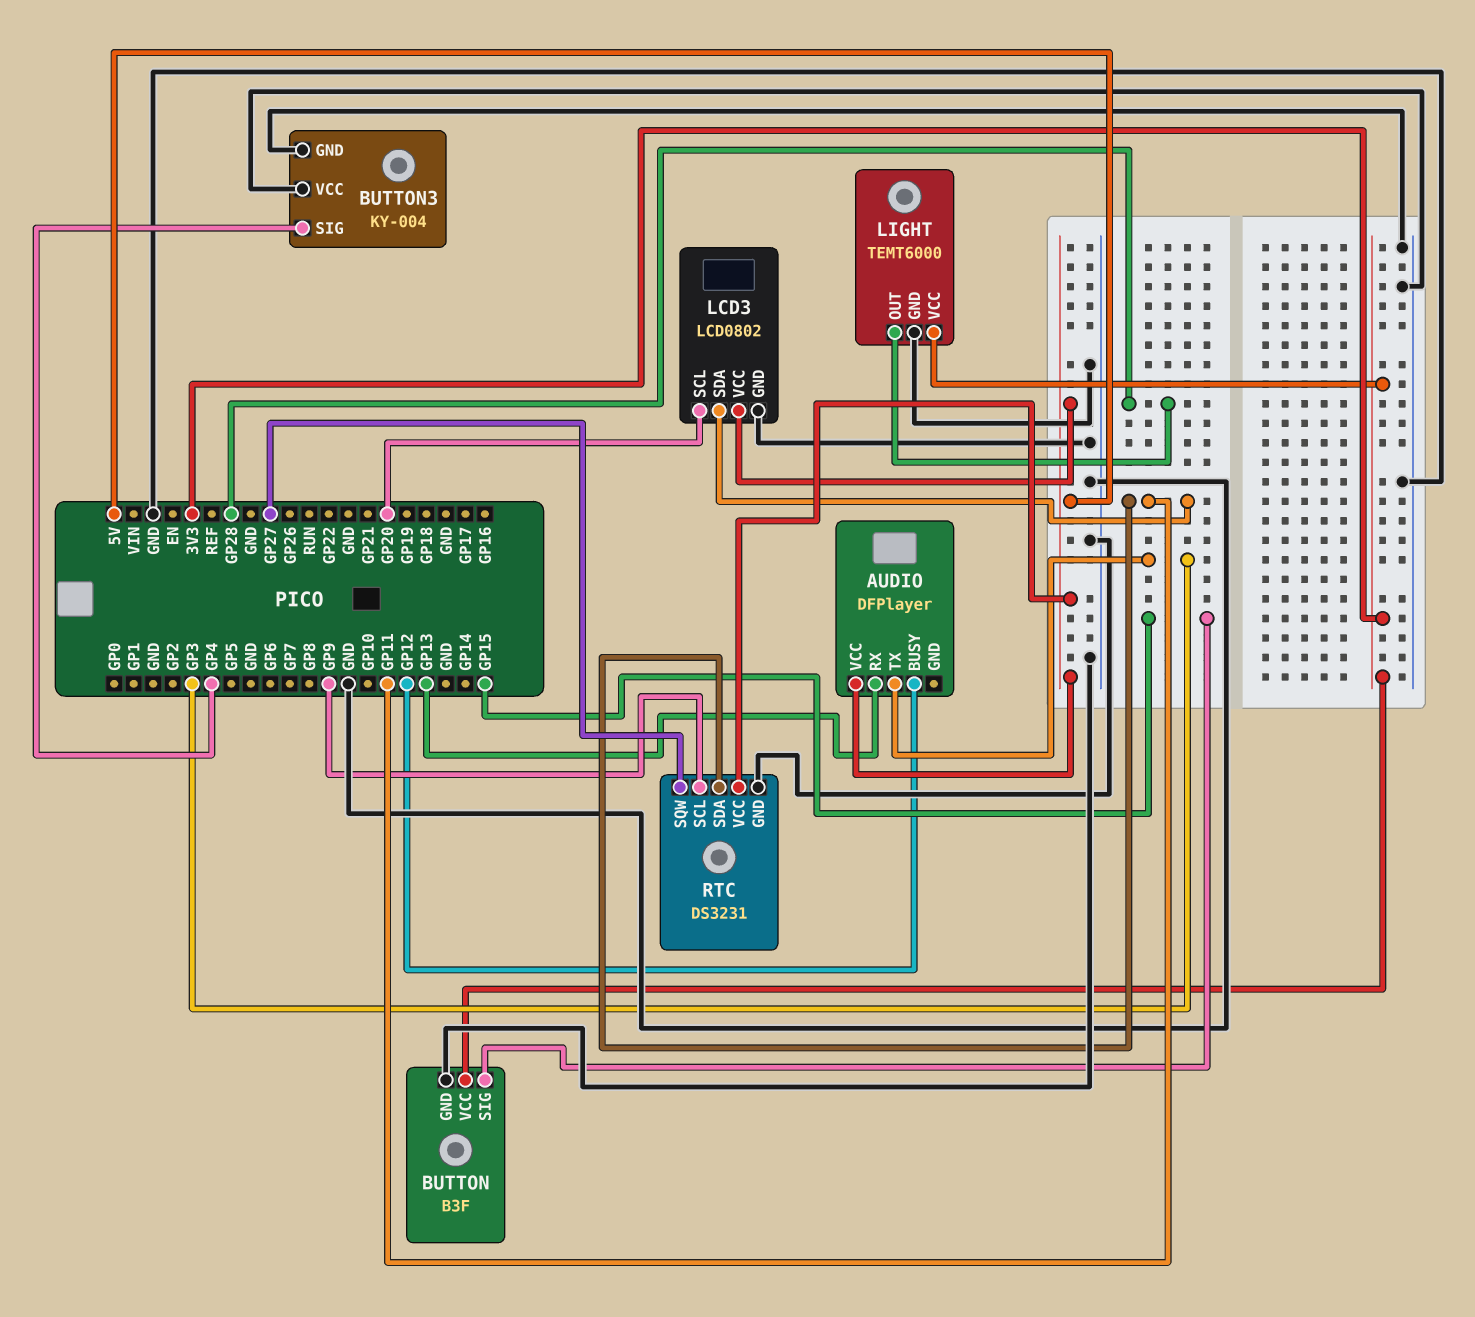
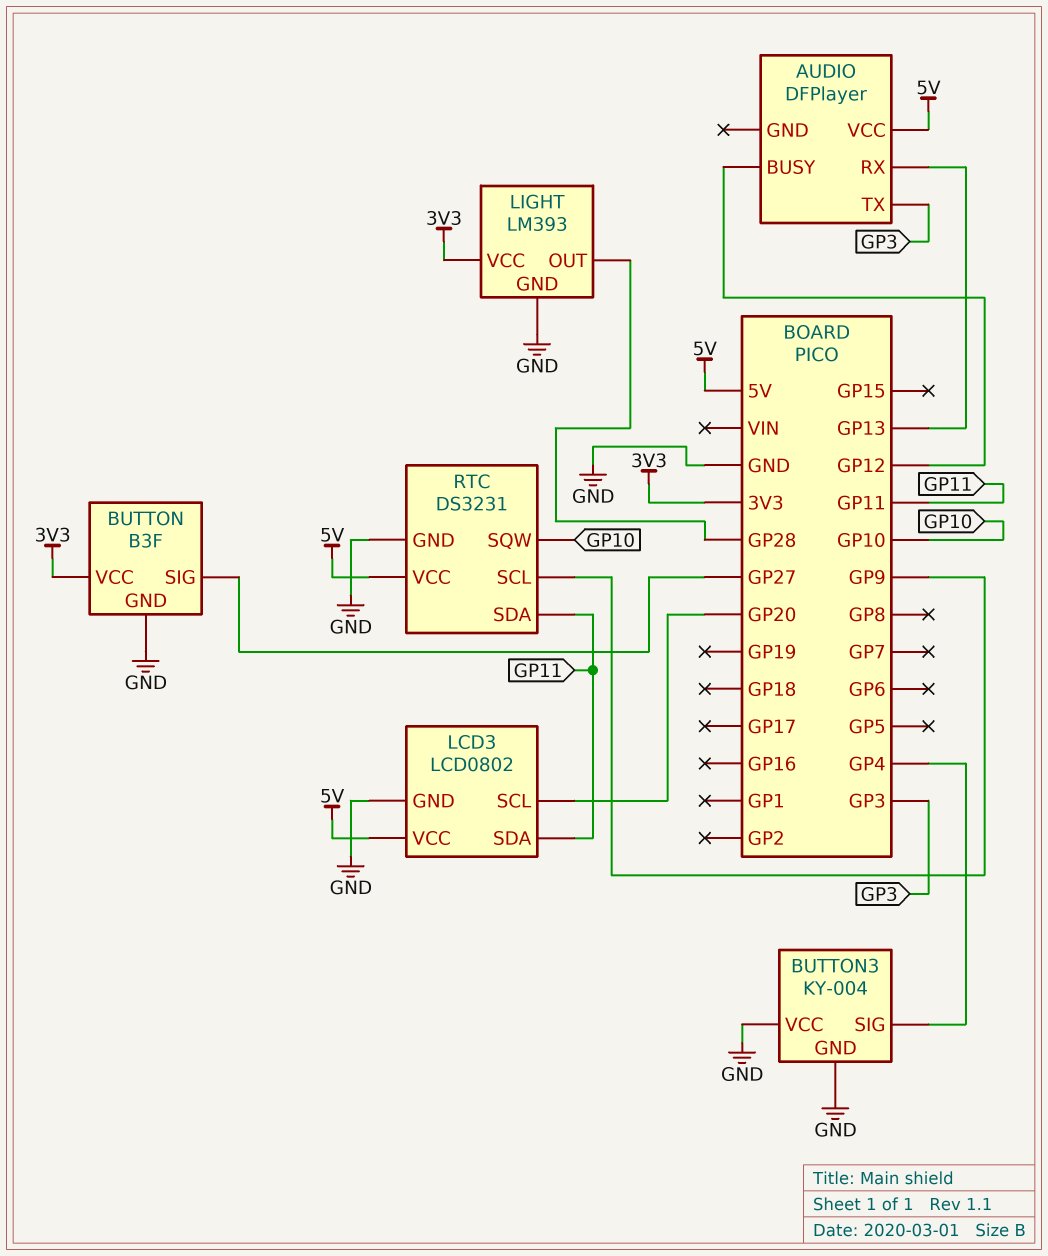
BUTTON pin SIG: GP15 -> GP27
LIGHT: TEMT6000 -> LM393
RTC pin SQW: GP27 -> GP10

